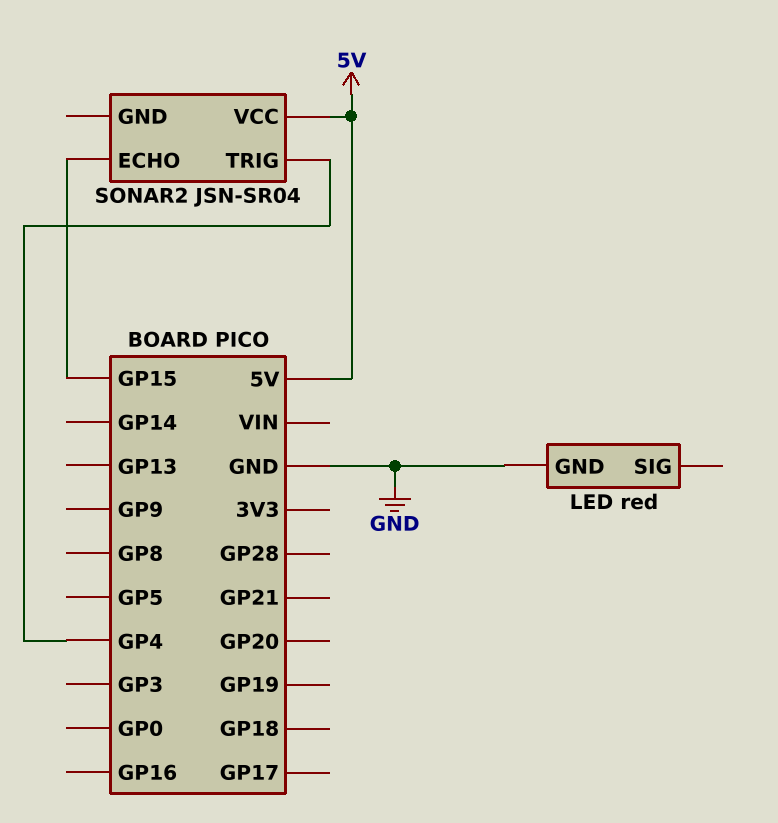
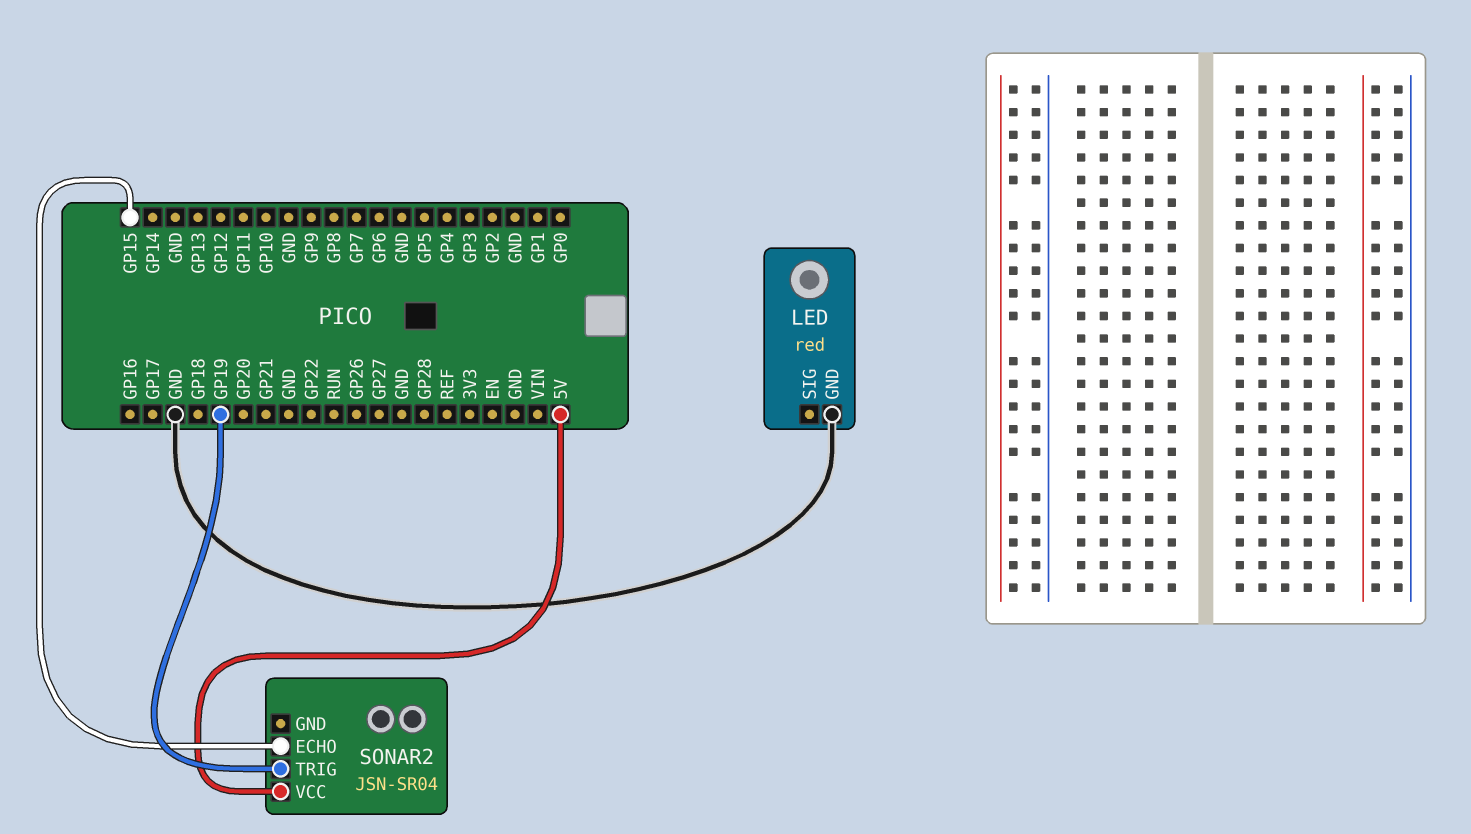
SONAR2 pin TRIG: GP4 -> GP19

